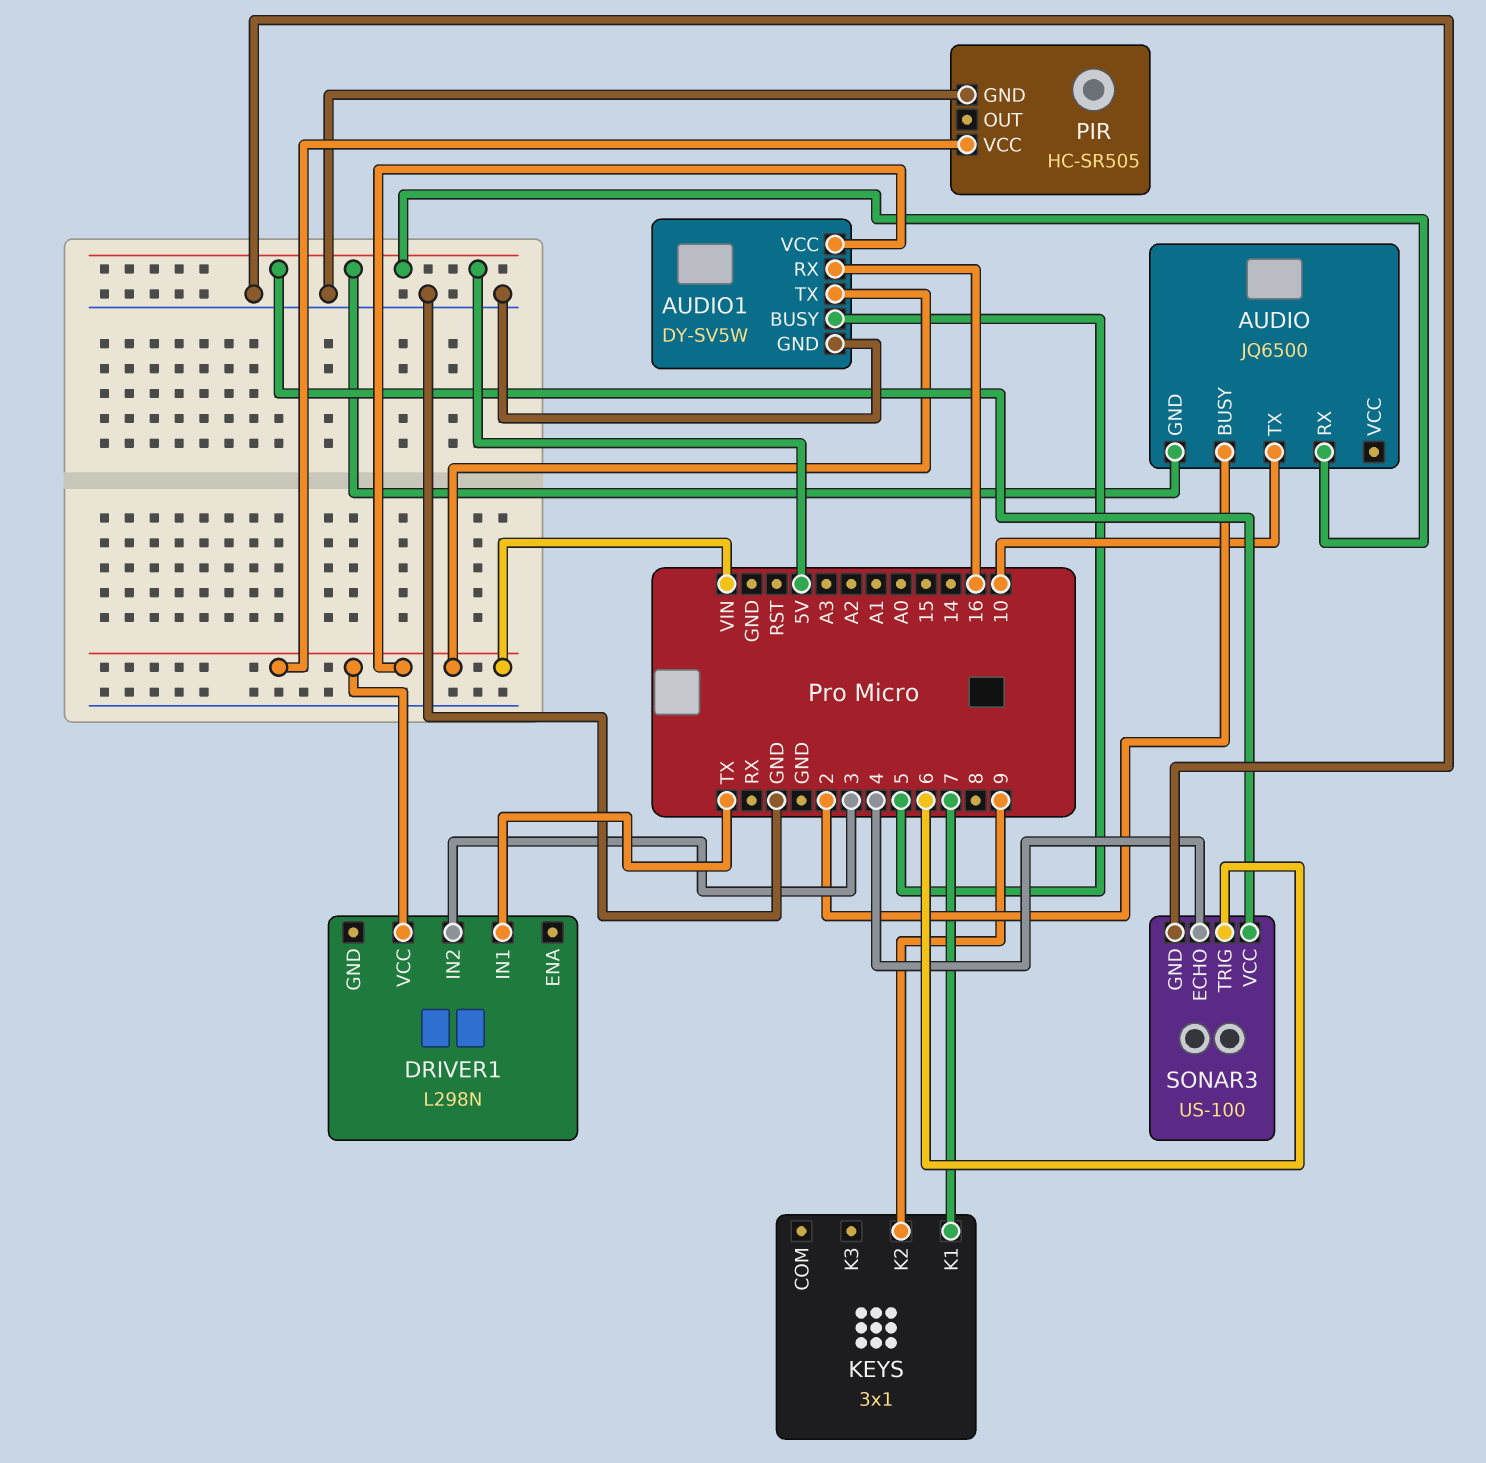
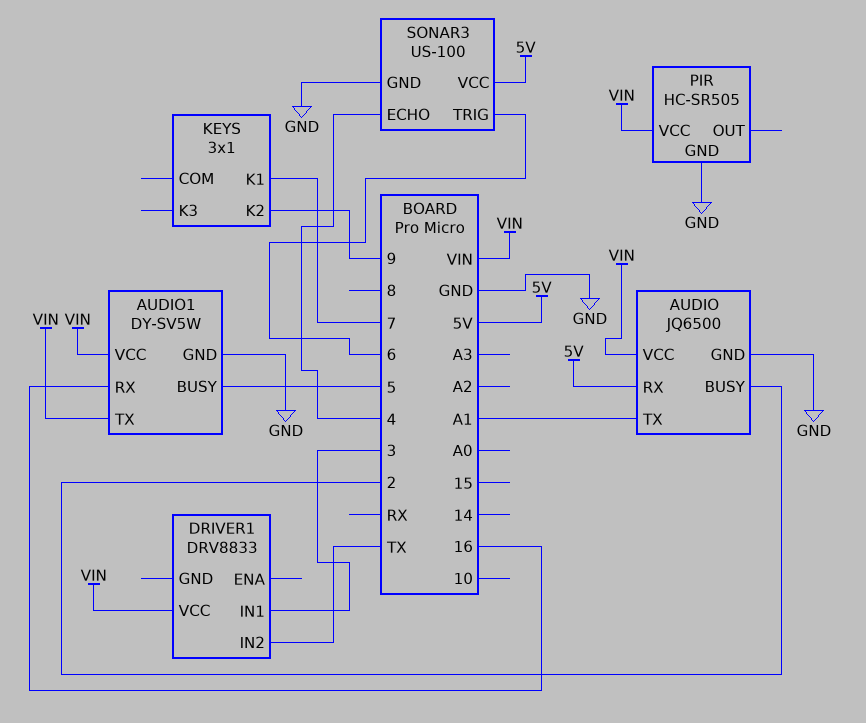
AUDIO pin GND: 5V -> GND
AUDIO pin TX: 10 -> A1
AUDIO pin VCC: none -> VIN
DRIVER1: L298N -> DRV8833
DRIVER1 pin IN1: TX -> 3
DRIVER1 pin IN2: 3 -> TX

